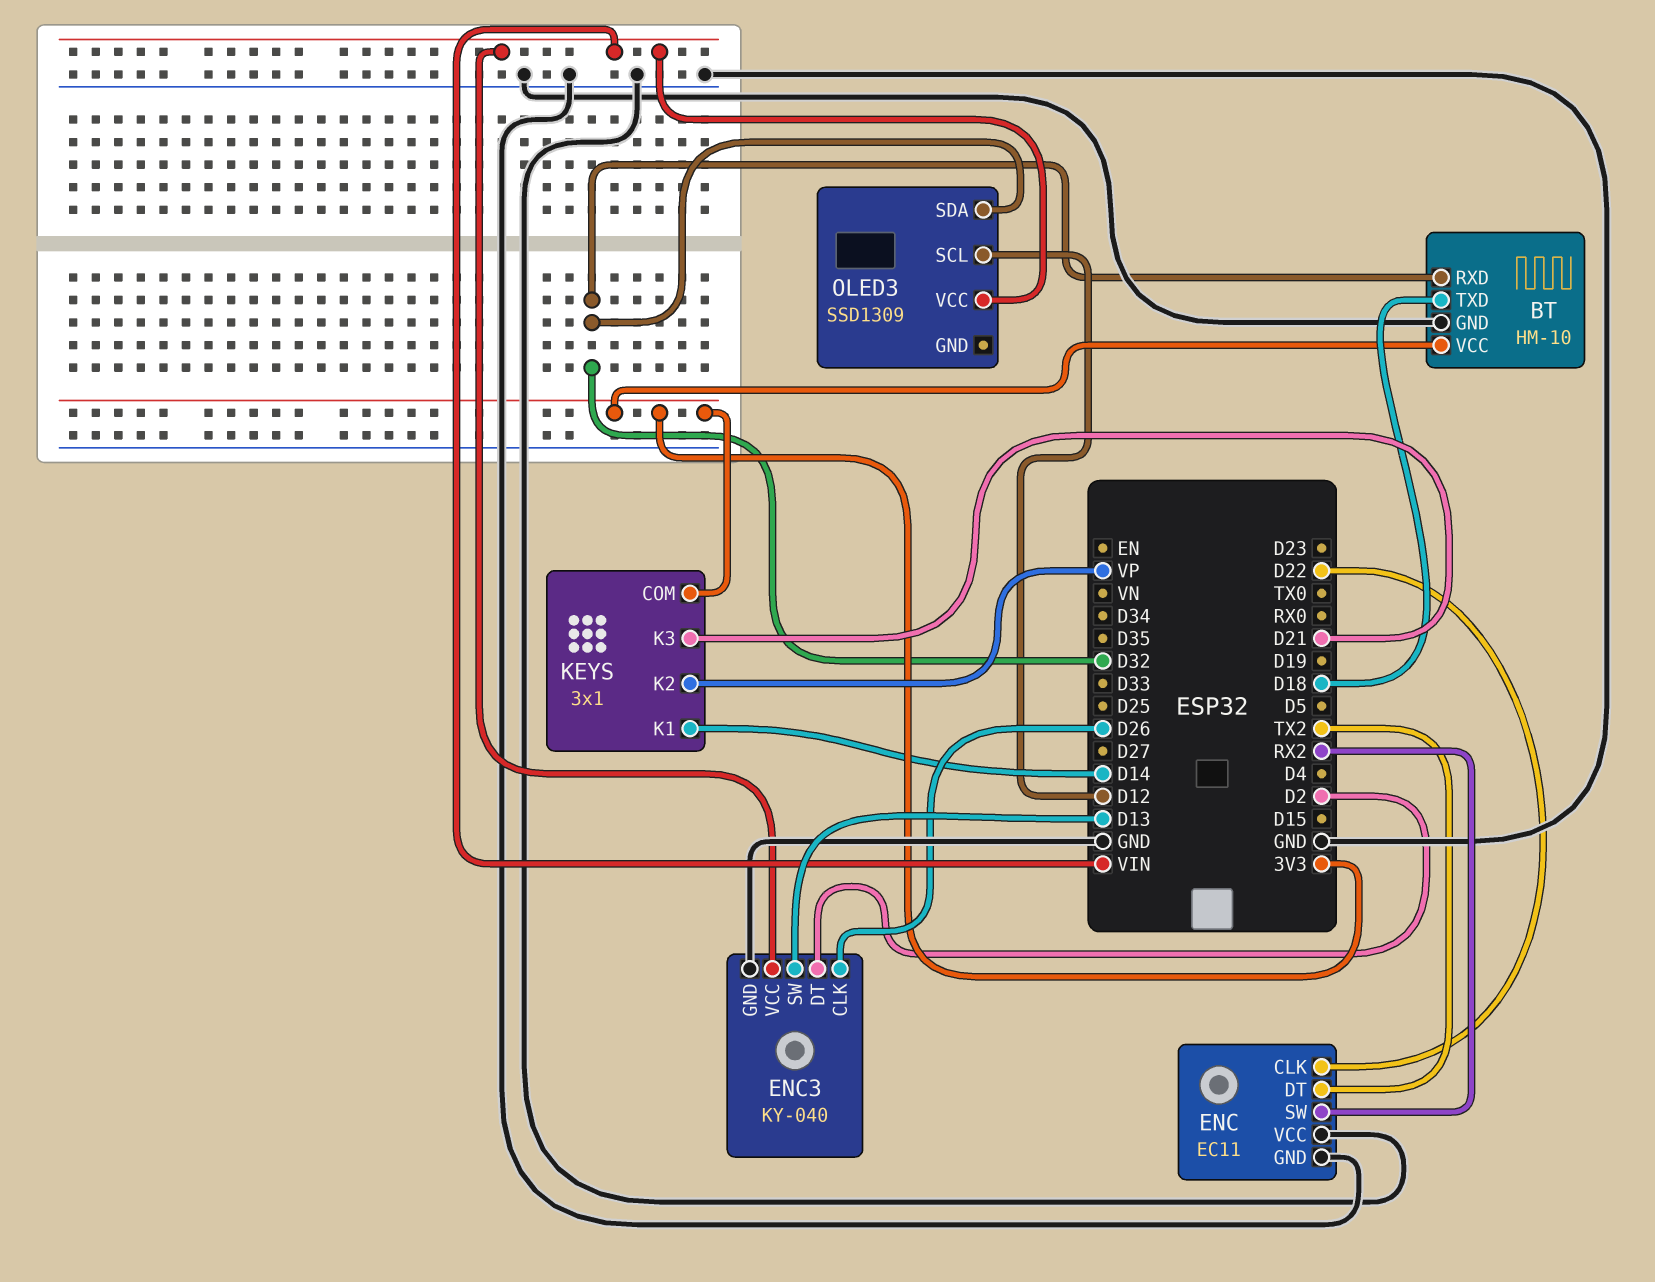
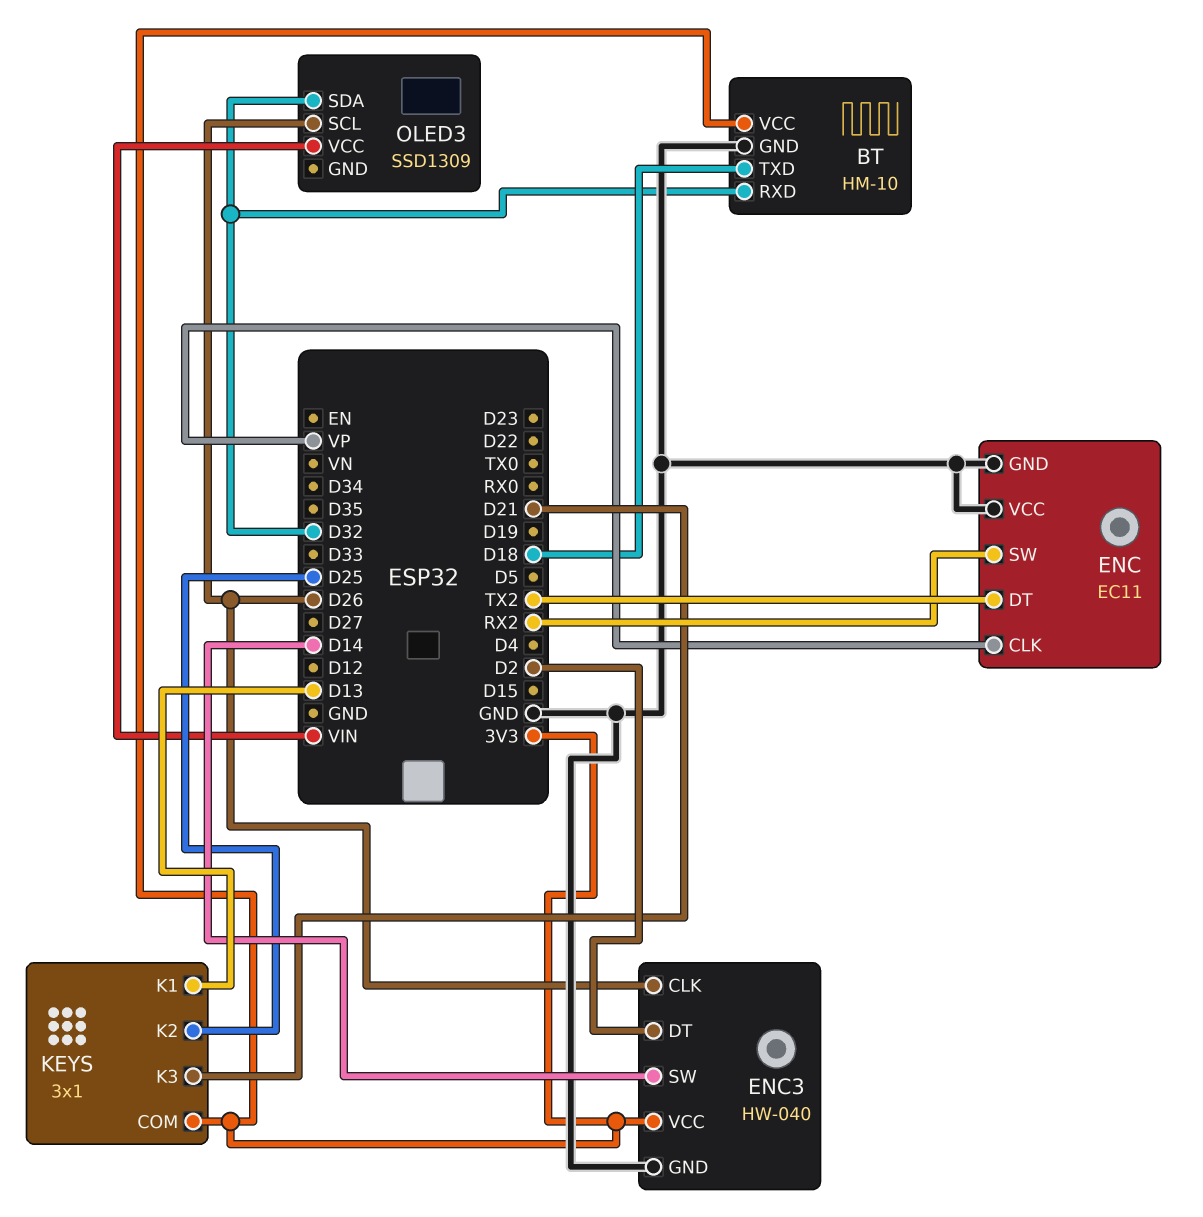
ENC pin CLK: D22 -> VP
ENC3: KY-040 -> HW-040
ENC3 pin SW: D13 -> D14
ENC3 pin VCC: VIN -> 3V3
KEYS pin K1: D14 -> D13
KEYS pin K2: VP -> D25
OLED3 pin SCL: D12 -> D26

